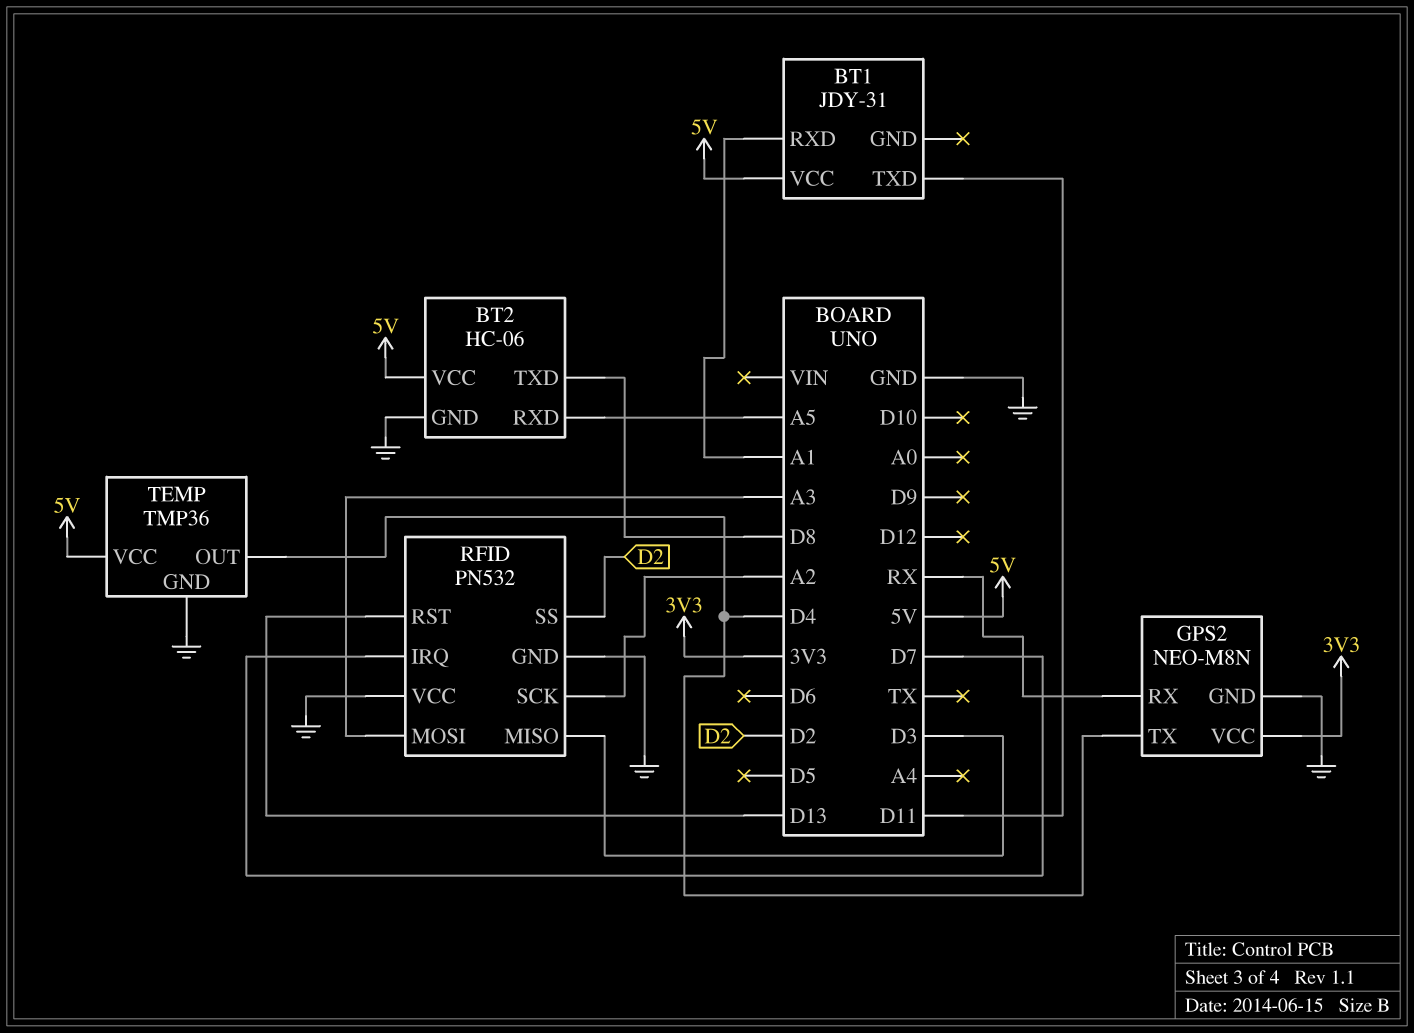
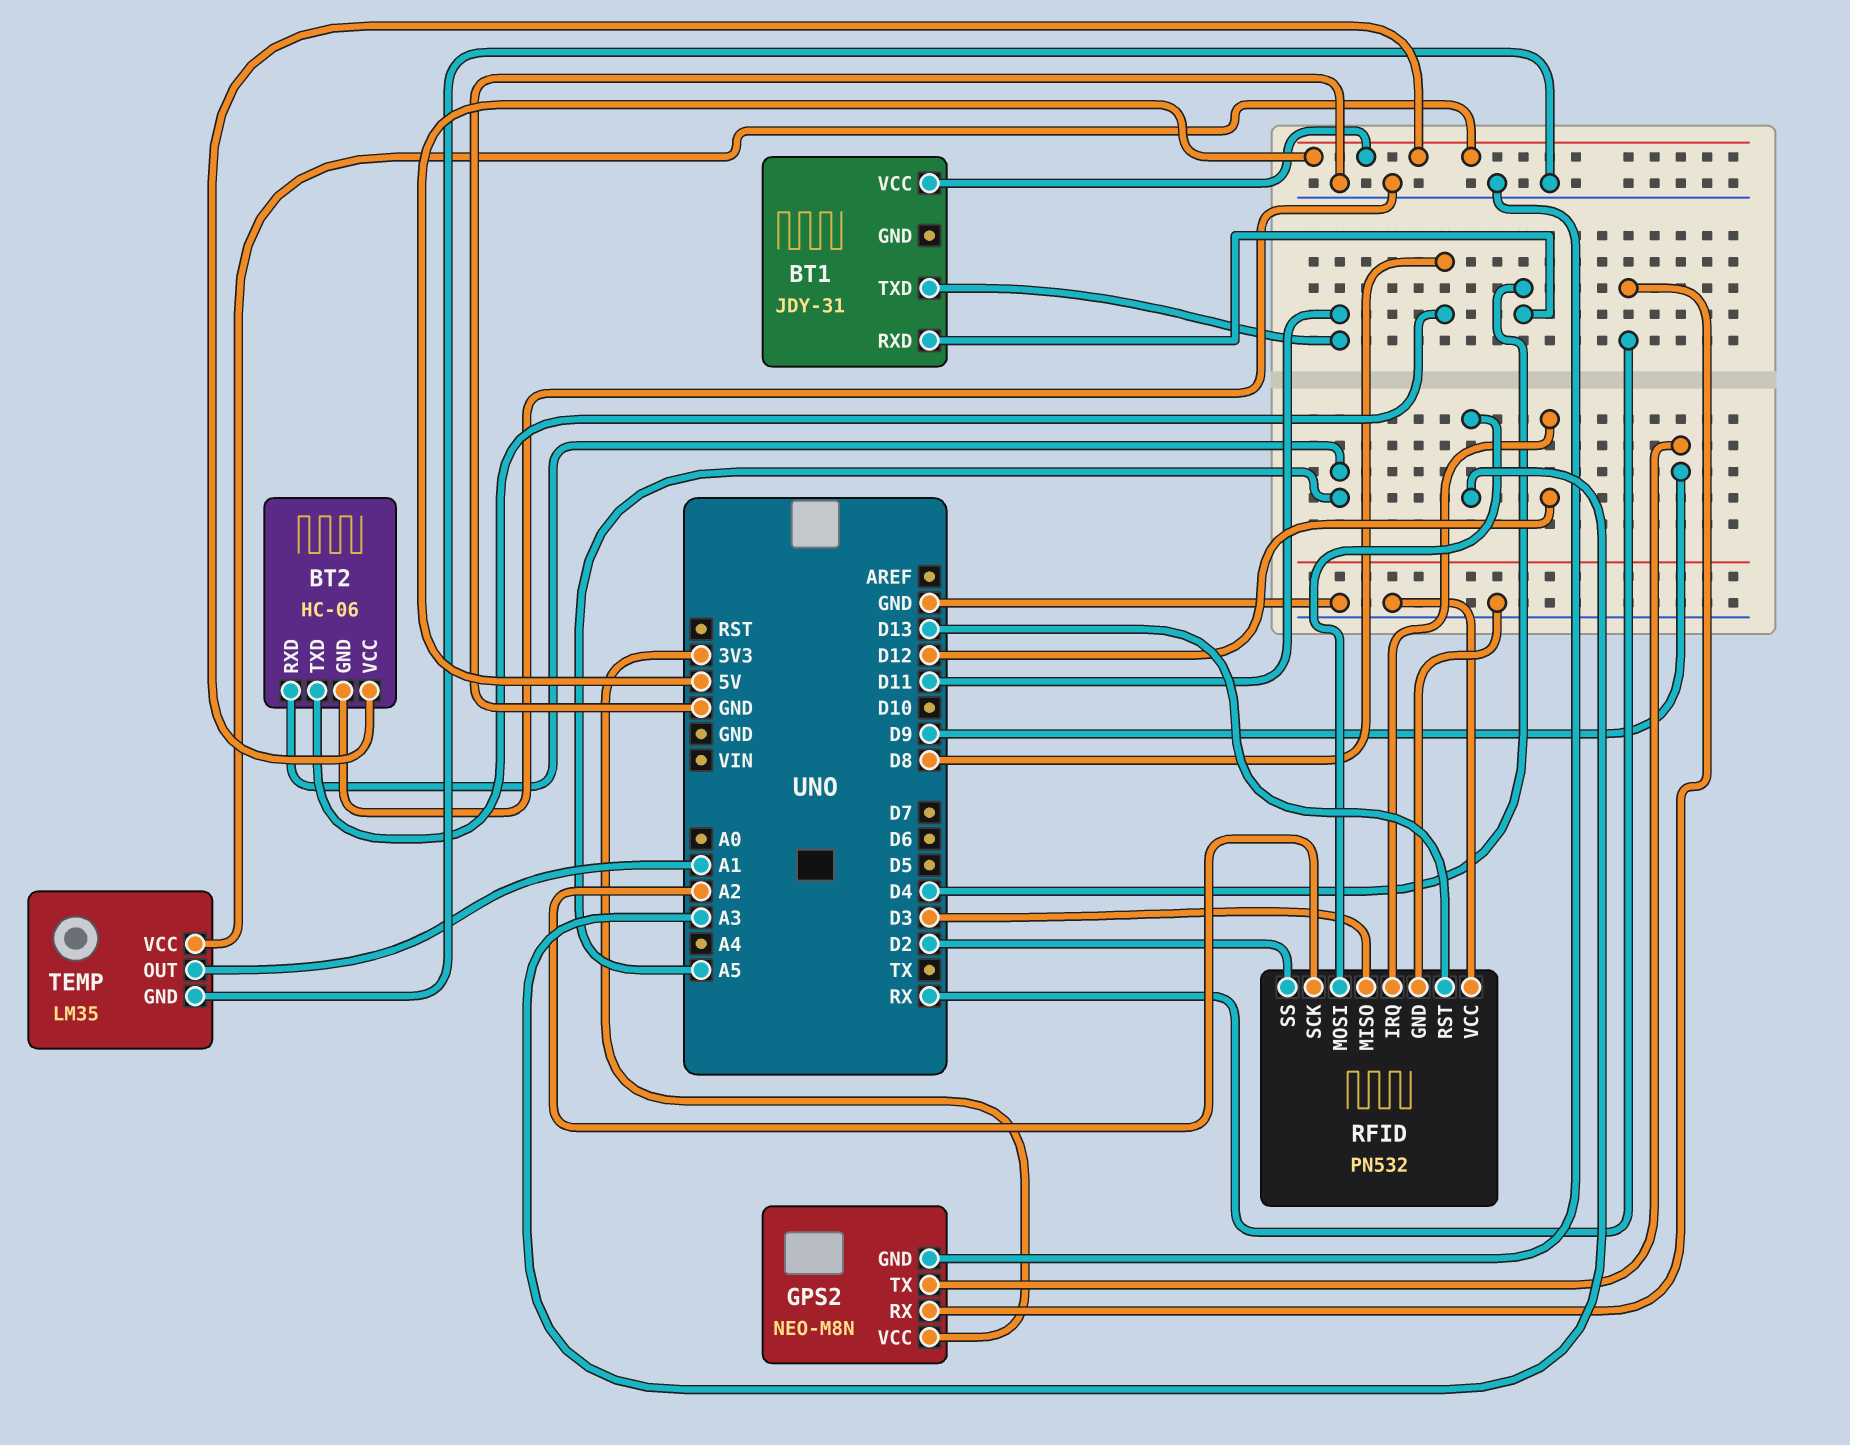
BT1 pin RXD: A1 -> D4
GPS2 pin TX: D4 -> D9
RFID pin IRQ: D7 -> D12
TEMP: TMP36 -> LM35
TEMP pin OUT: D4 -> A1

